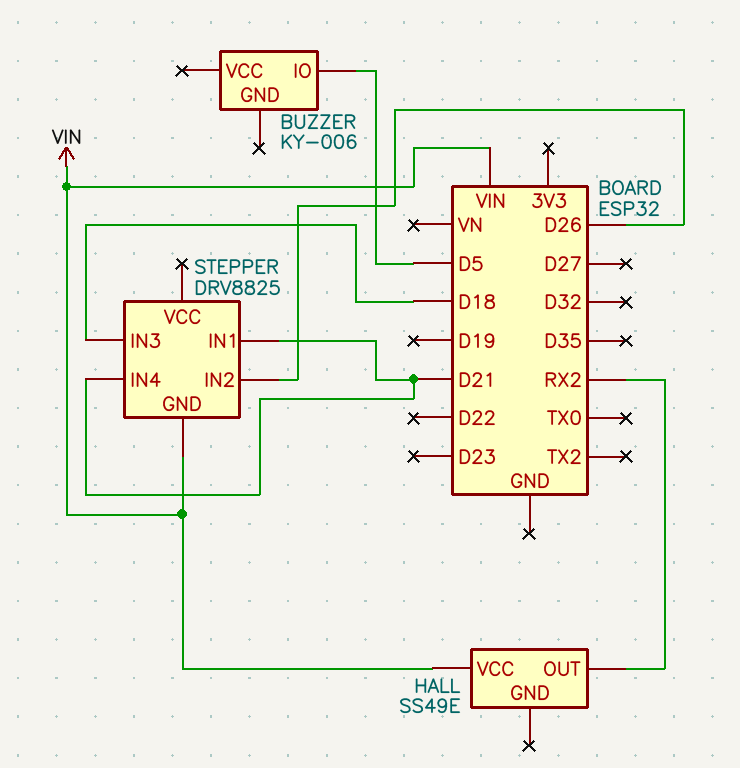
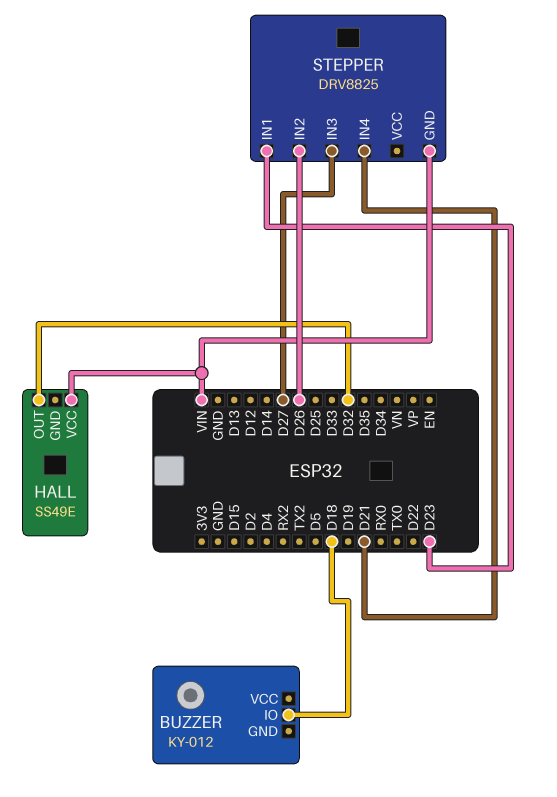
BUZZER: KY-006 -> KY-012
BUZZER pin IO: D5 -> D18
HALL pin OUT: RX2 -> D32
STEPPER pin IN1: D21 -> D23
STEPPER pin IN3: D18 -> D27

